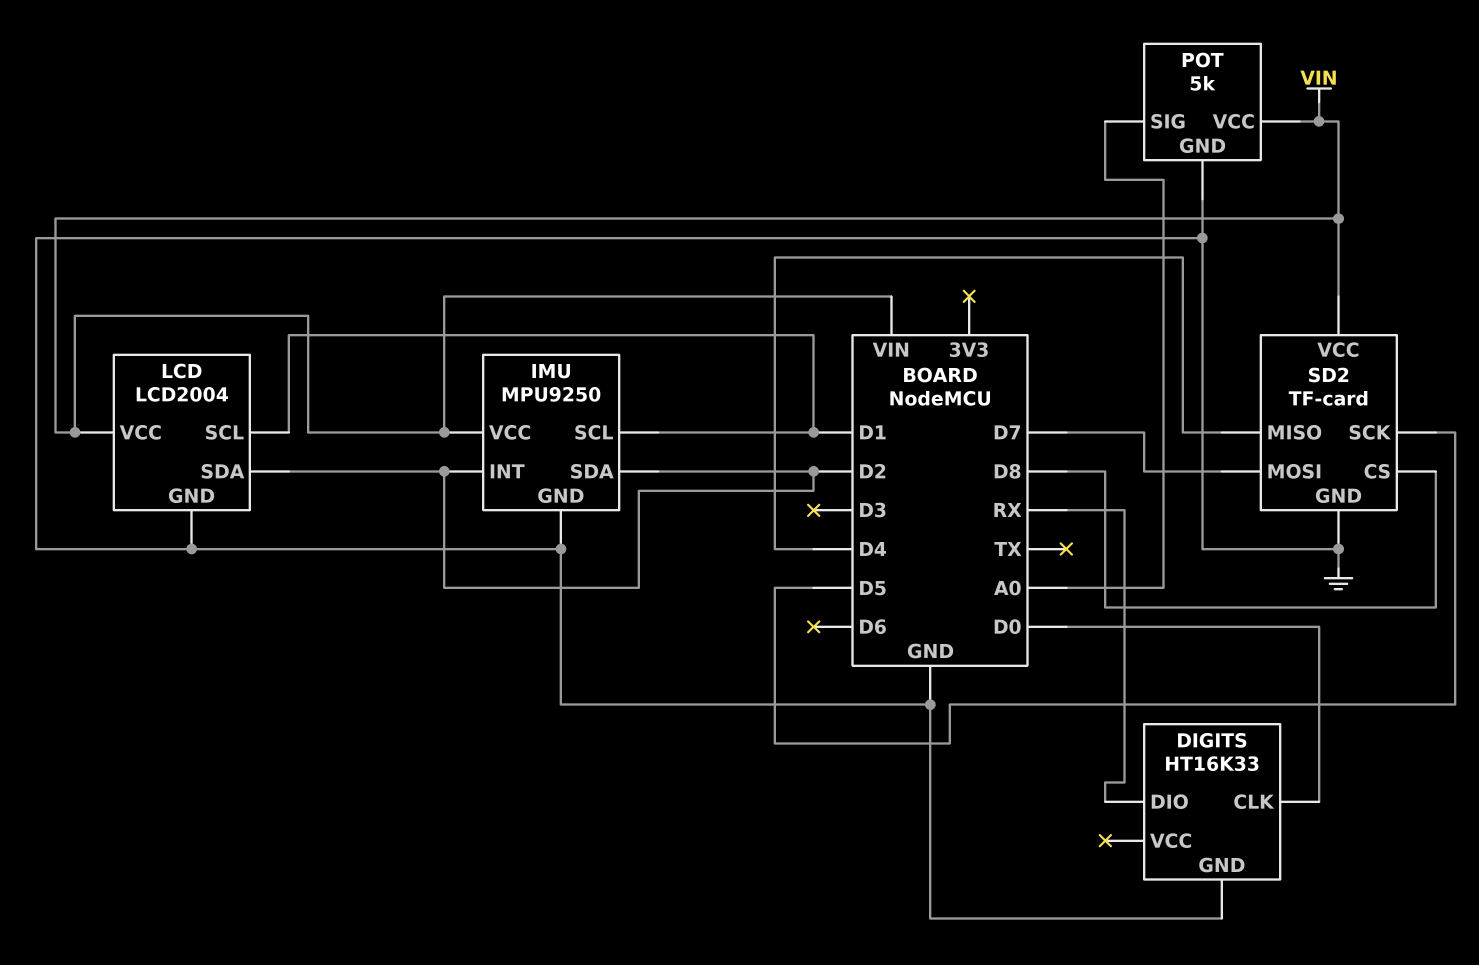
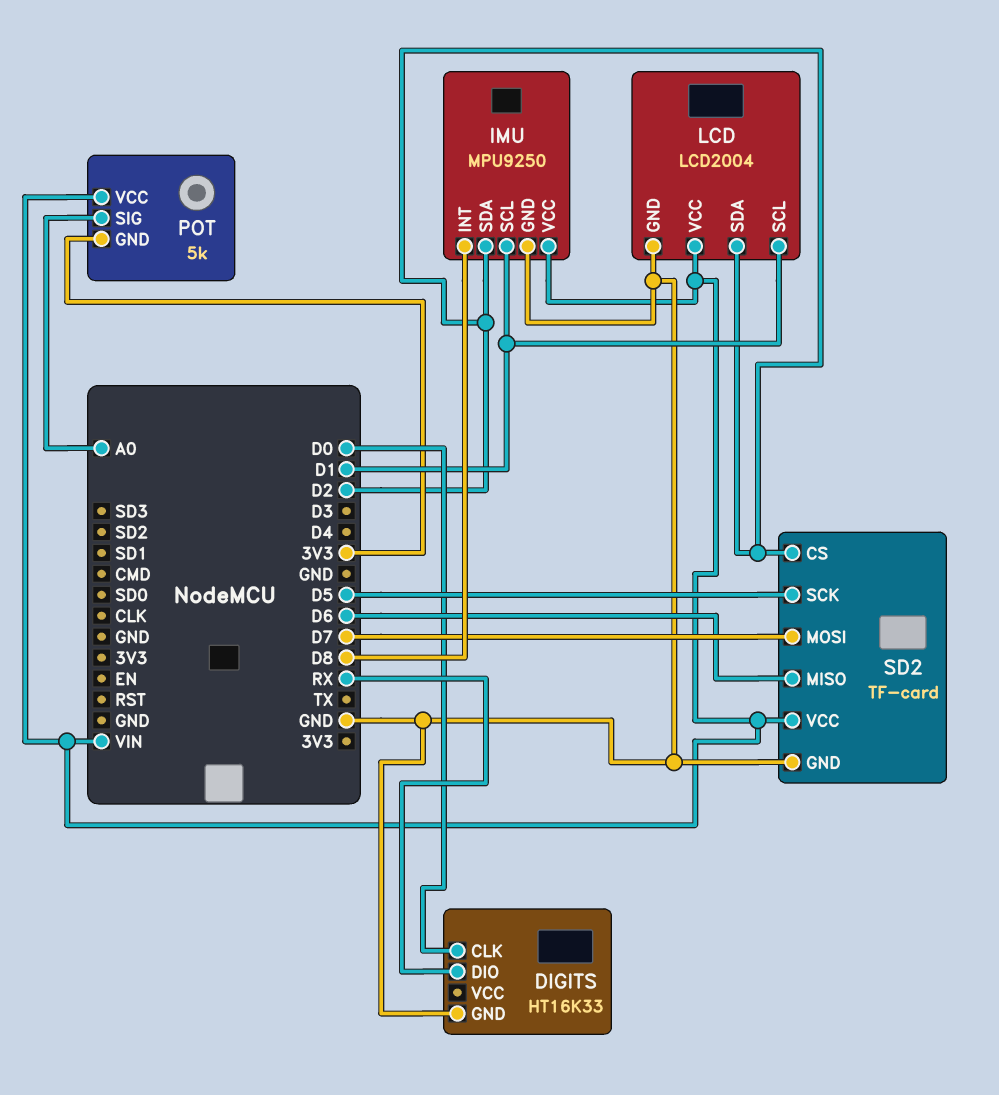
IMU pin INT: D2 -> D8
POT pin GND: GND -> 3V3
SD2 pin CS: D8 -> D2
SD2 pin MISO: D4 -> D6

